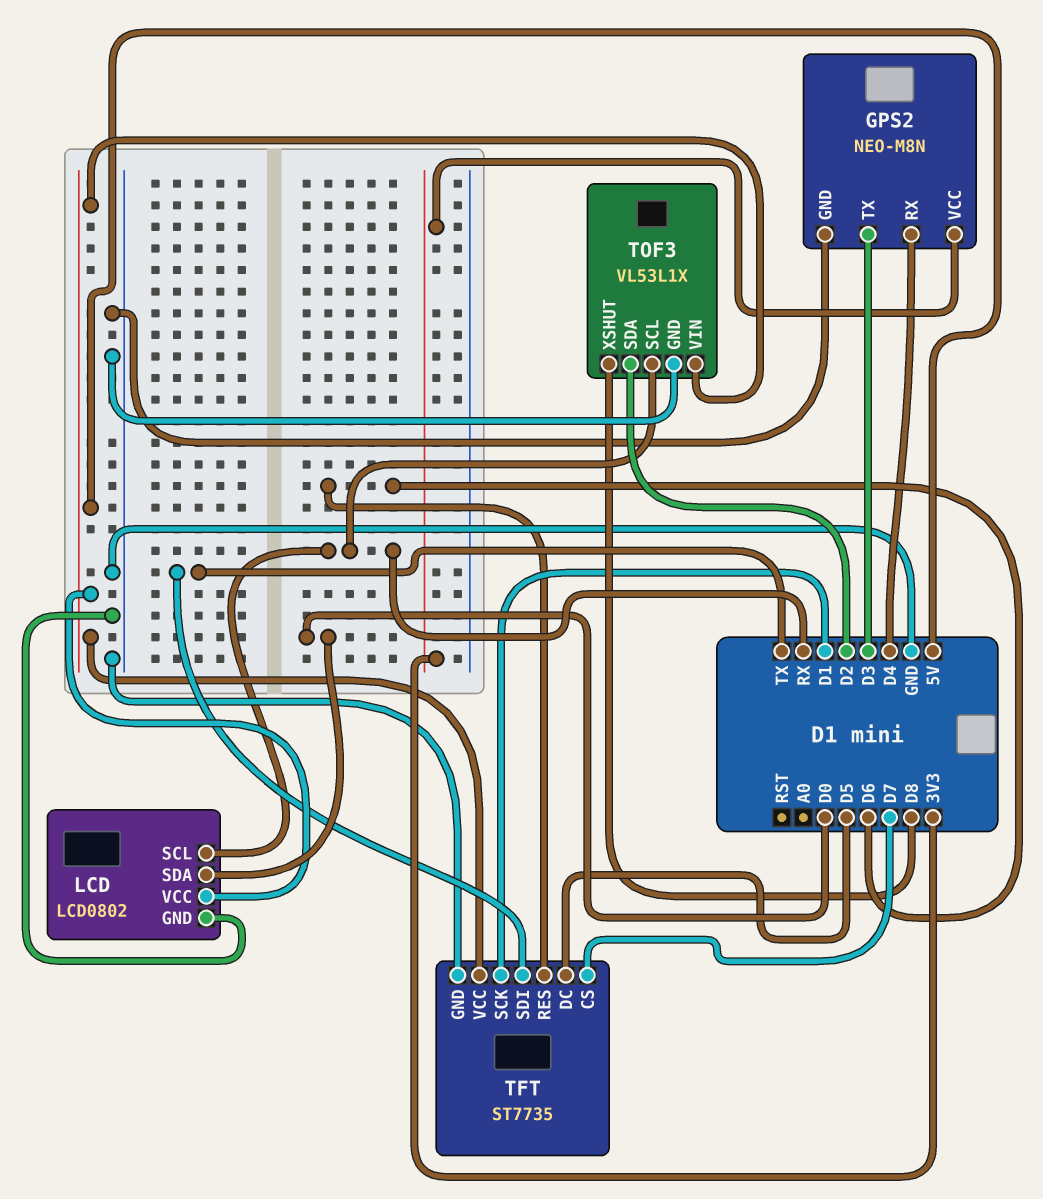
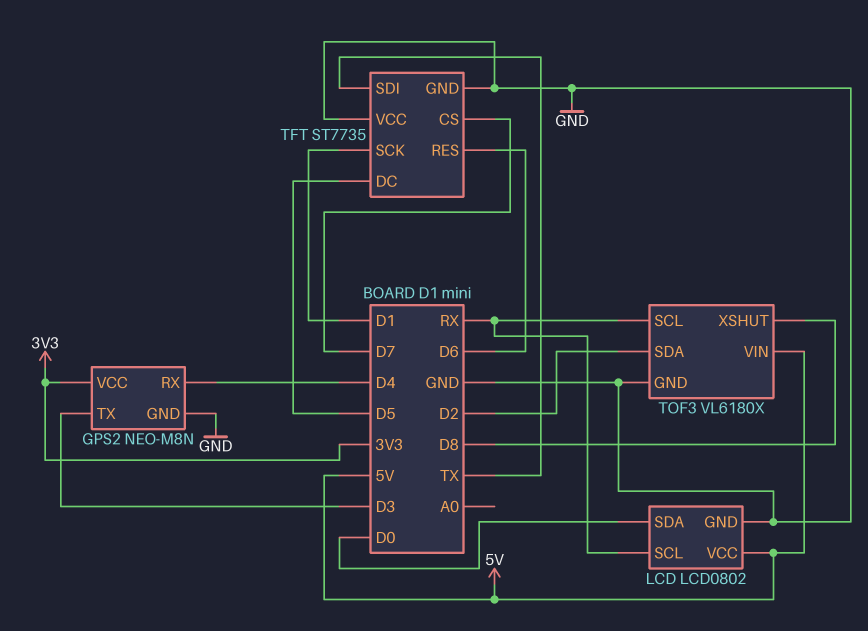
TFT pin VCC: 5V -> GND
TOF3: VL53L1X -> VL6180X

